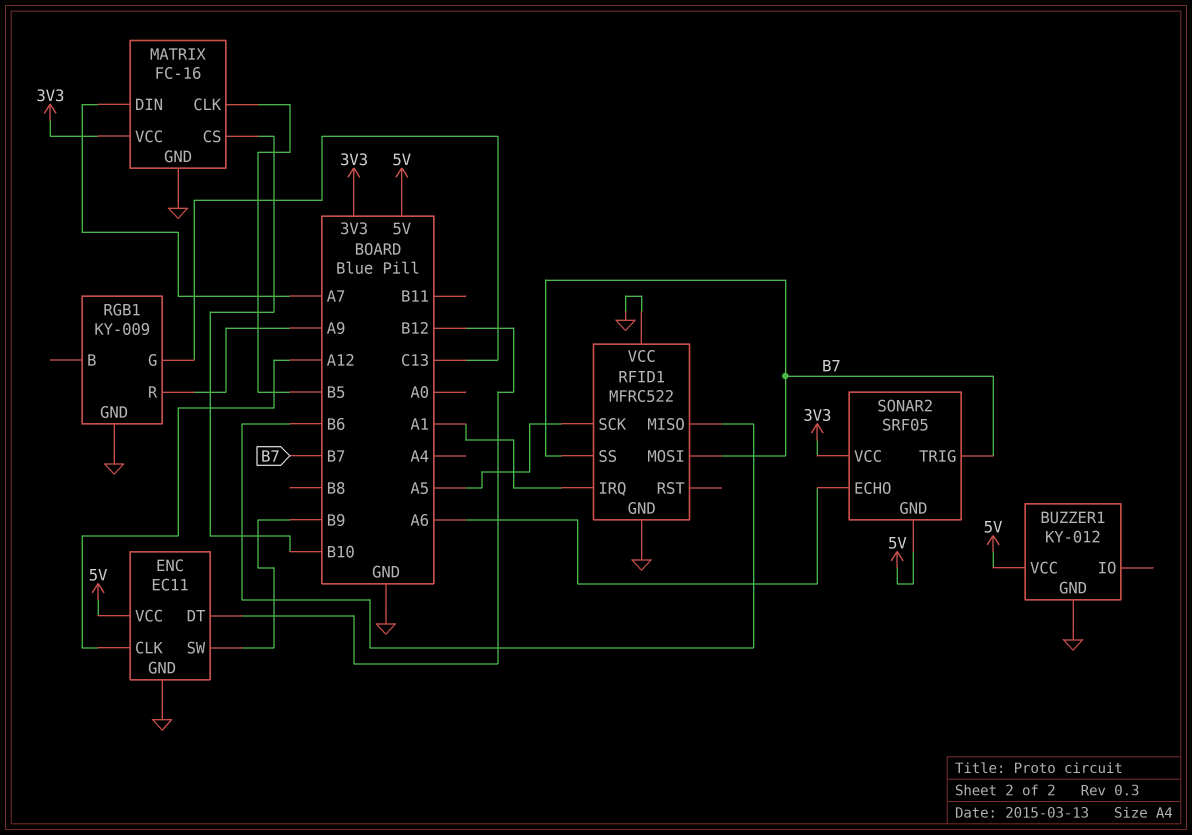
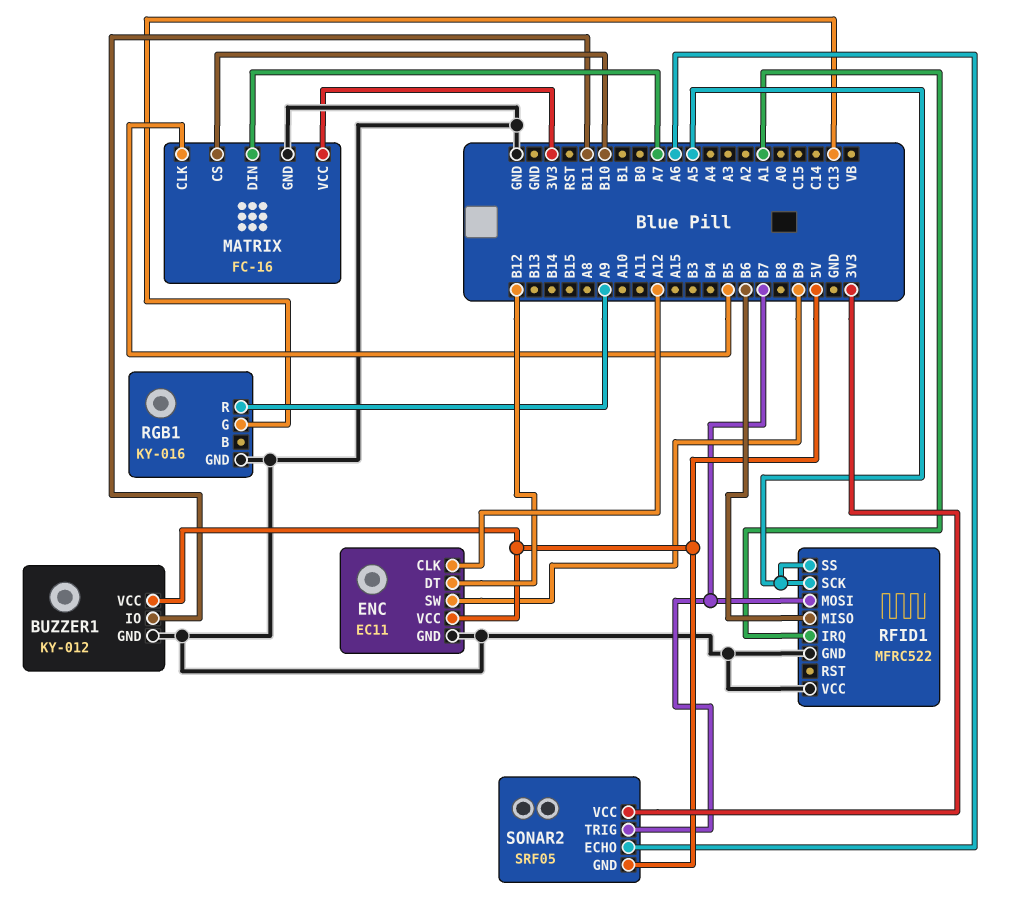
BUZZER1 pin IO: none -> B11
RFID1 pin SS: B7 -> A5
RGB1: KY-009 -> KY-016

